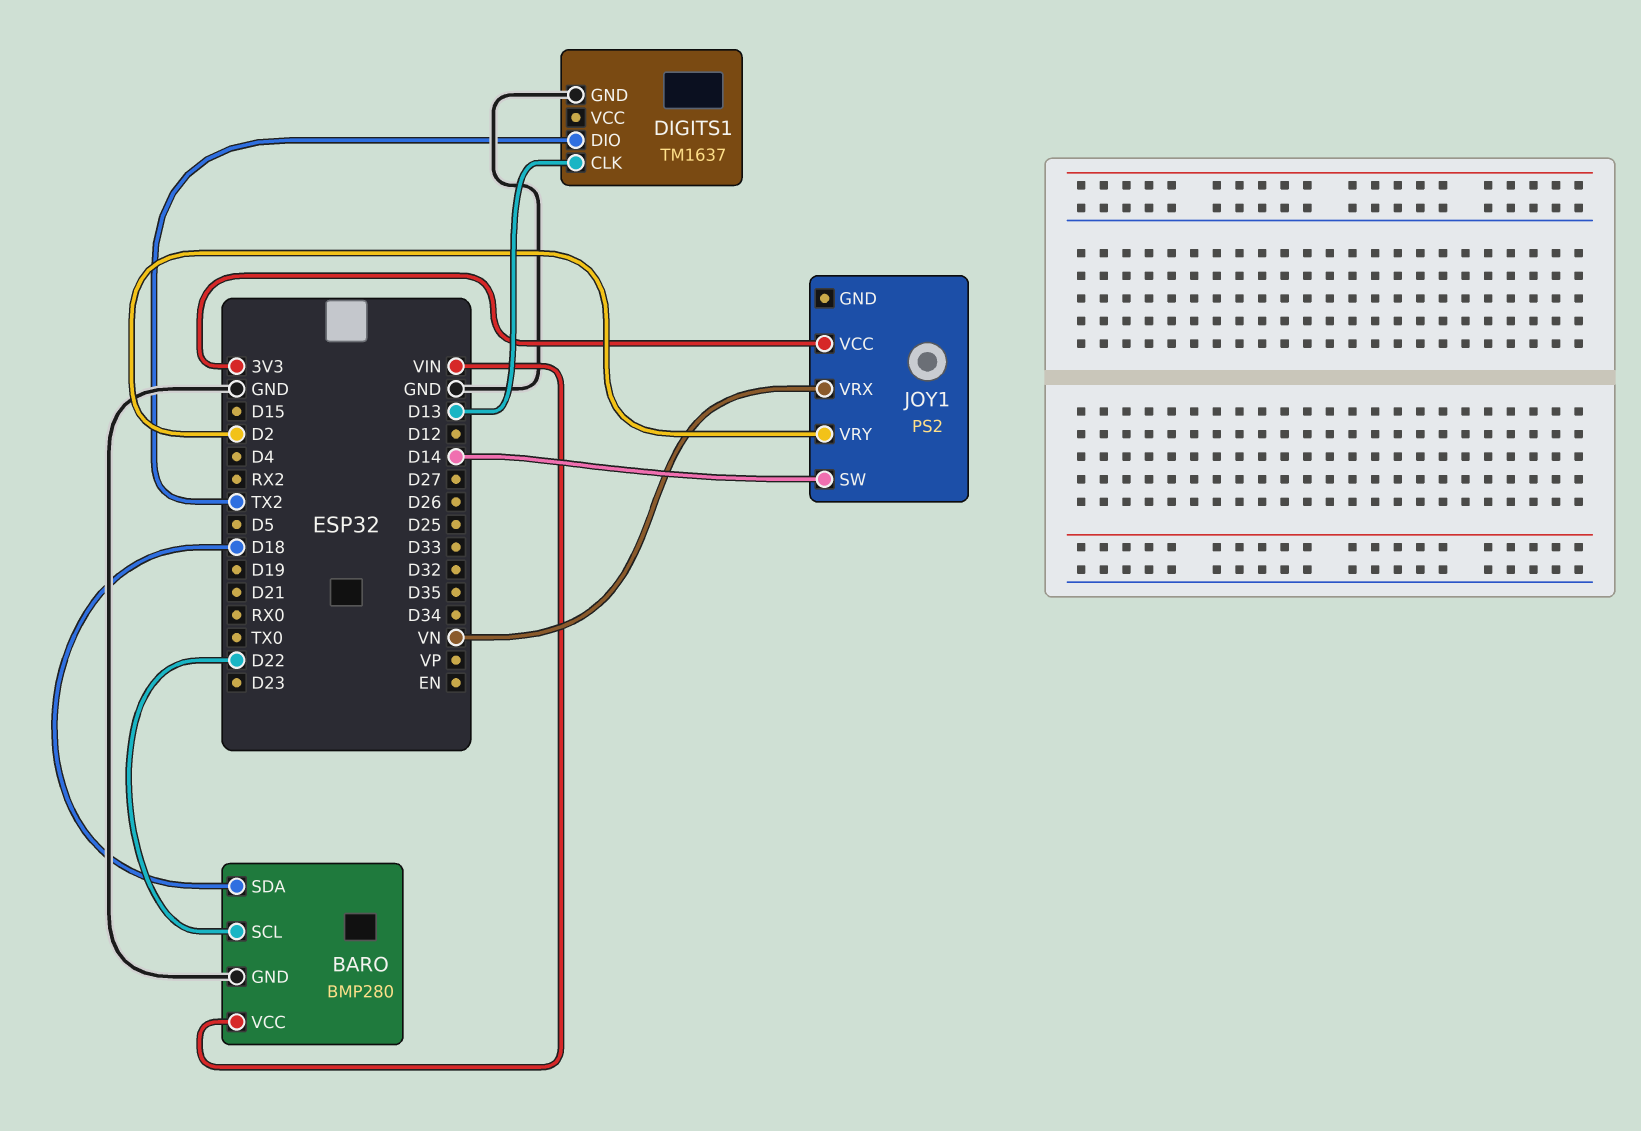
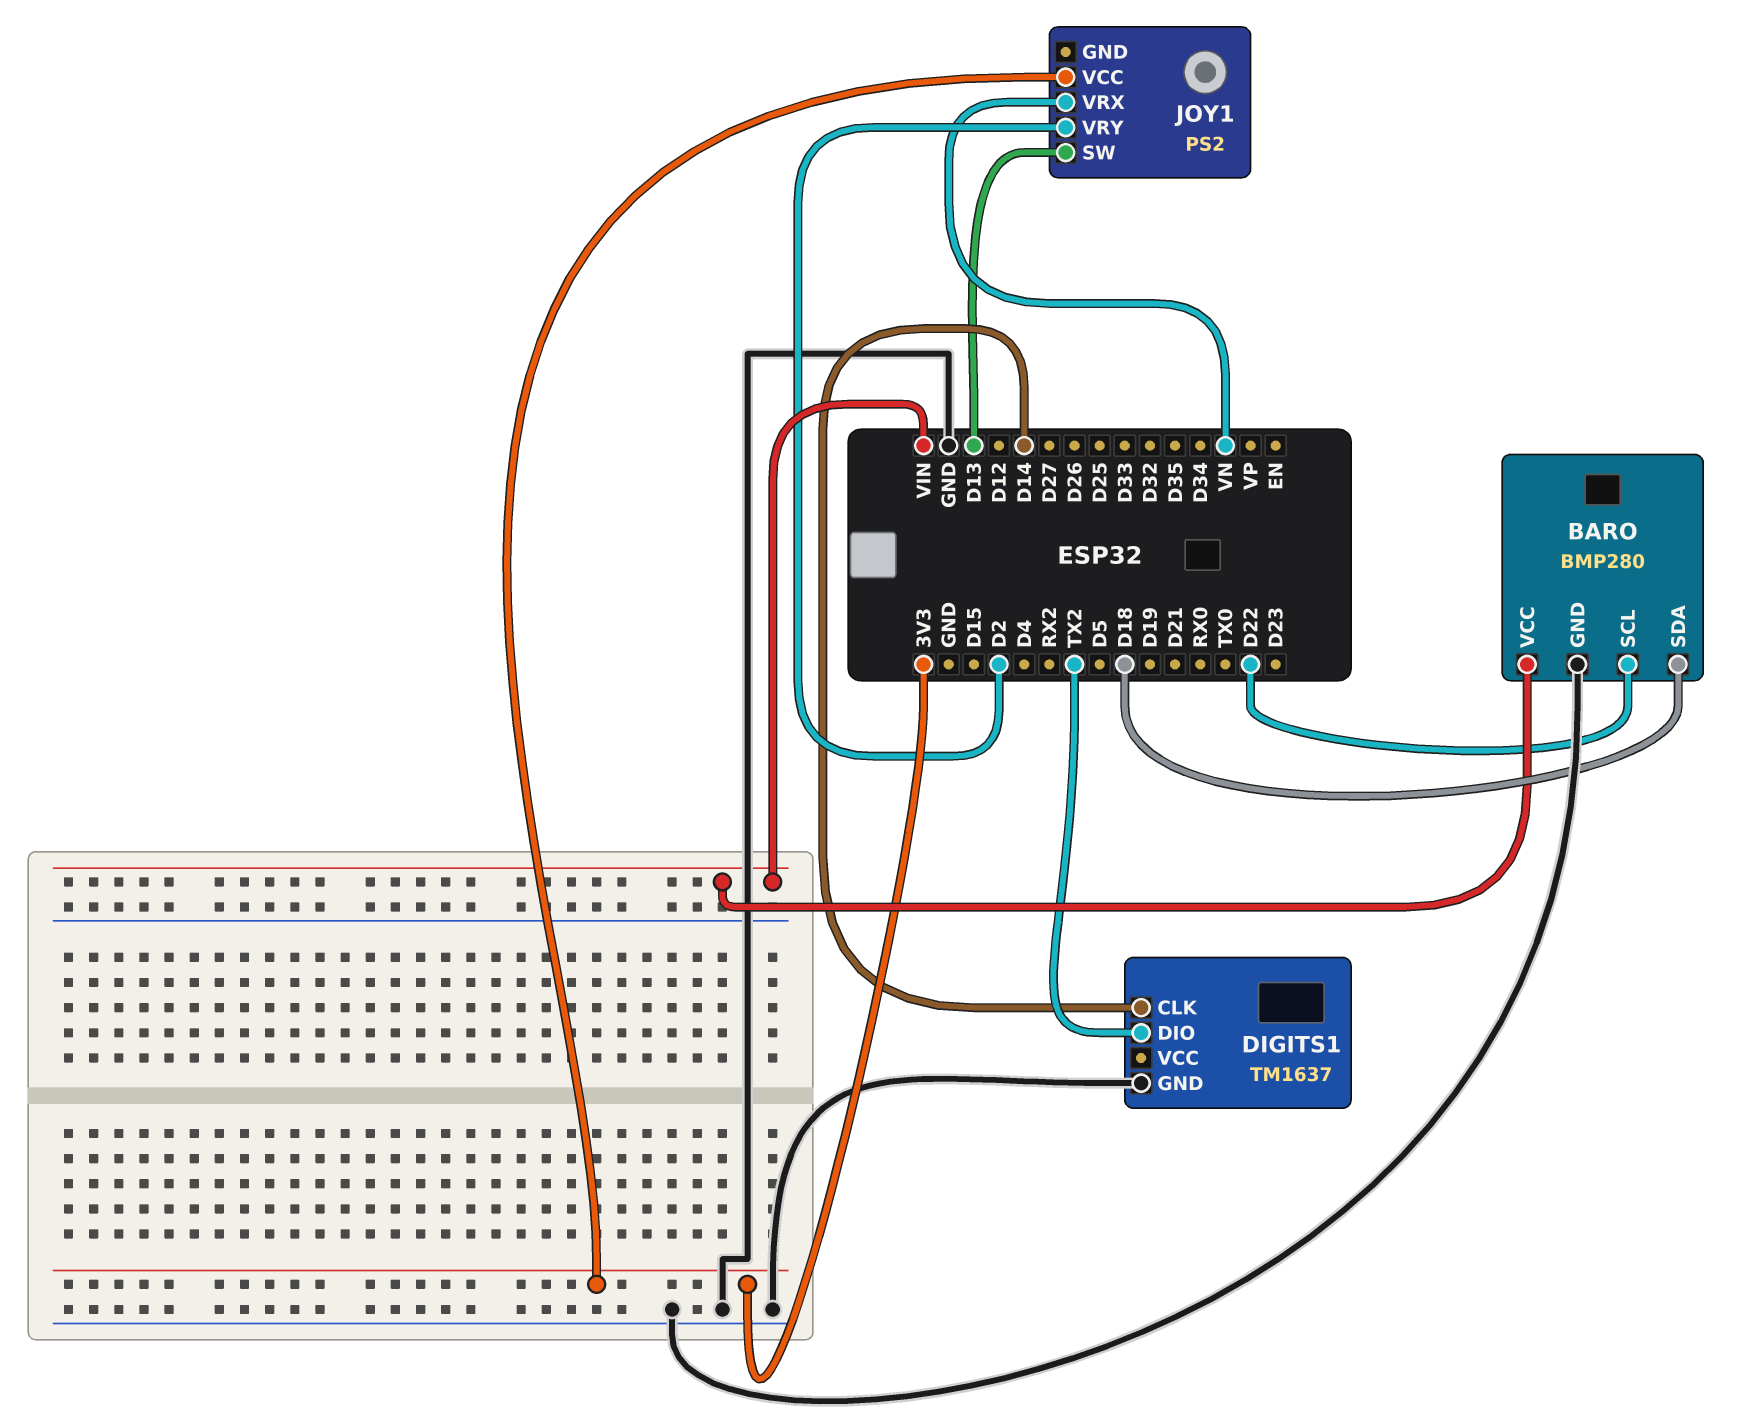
DIGITS1 pin CLK: D13 -> D14
JOY1 pin SW: D14 -> D13

